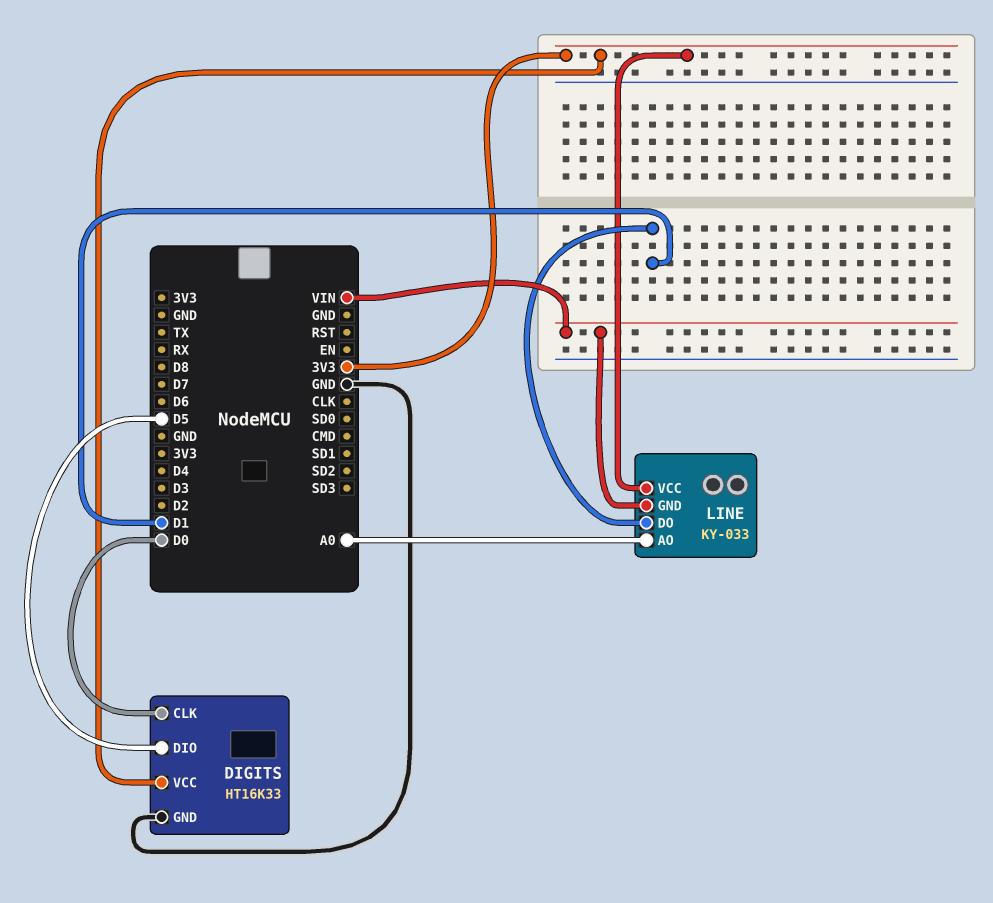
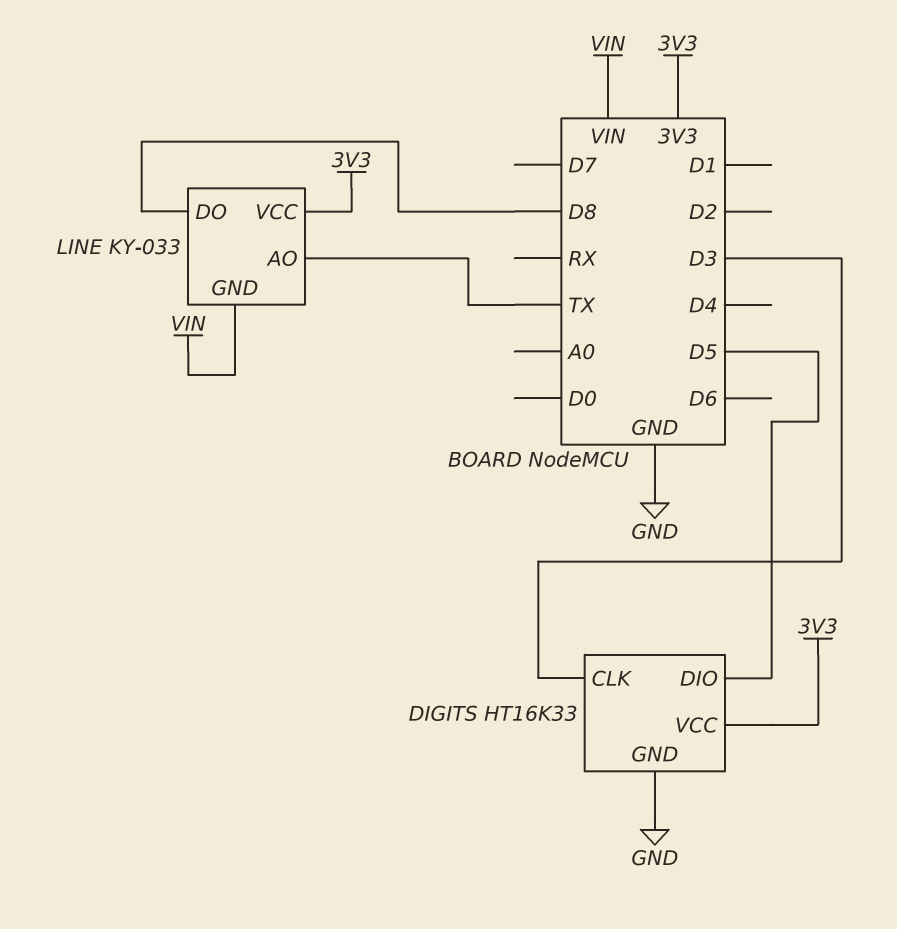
DIGITS pin CLK: D0 -> D3
LINE pin AO: A0 -> TX
LINE pin DO: D1 -> D8

